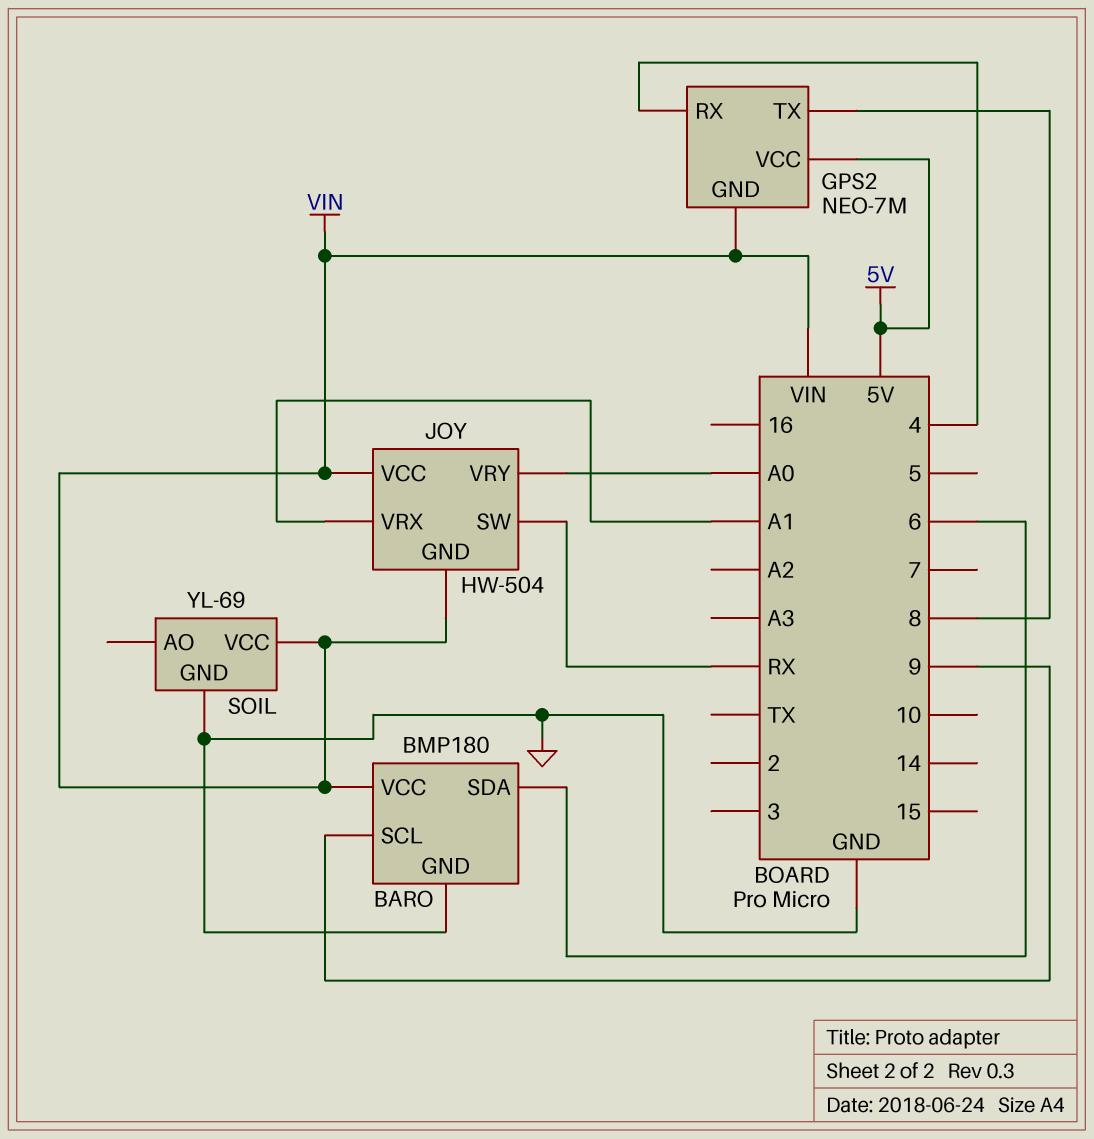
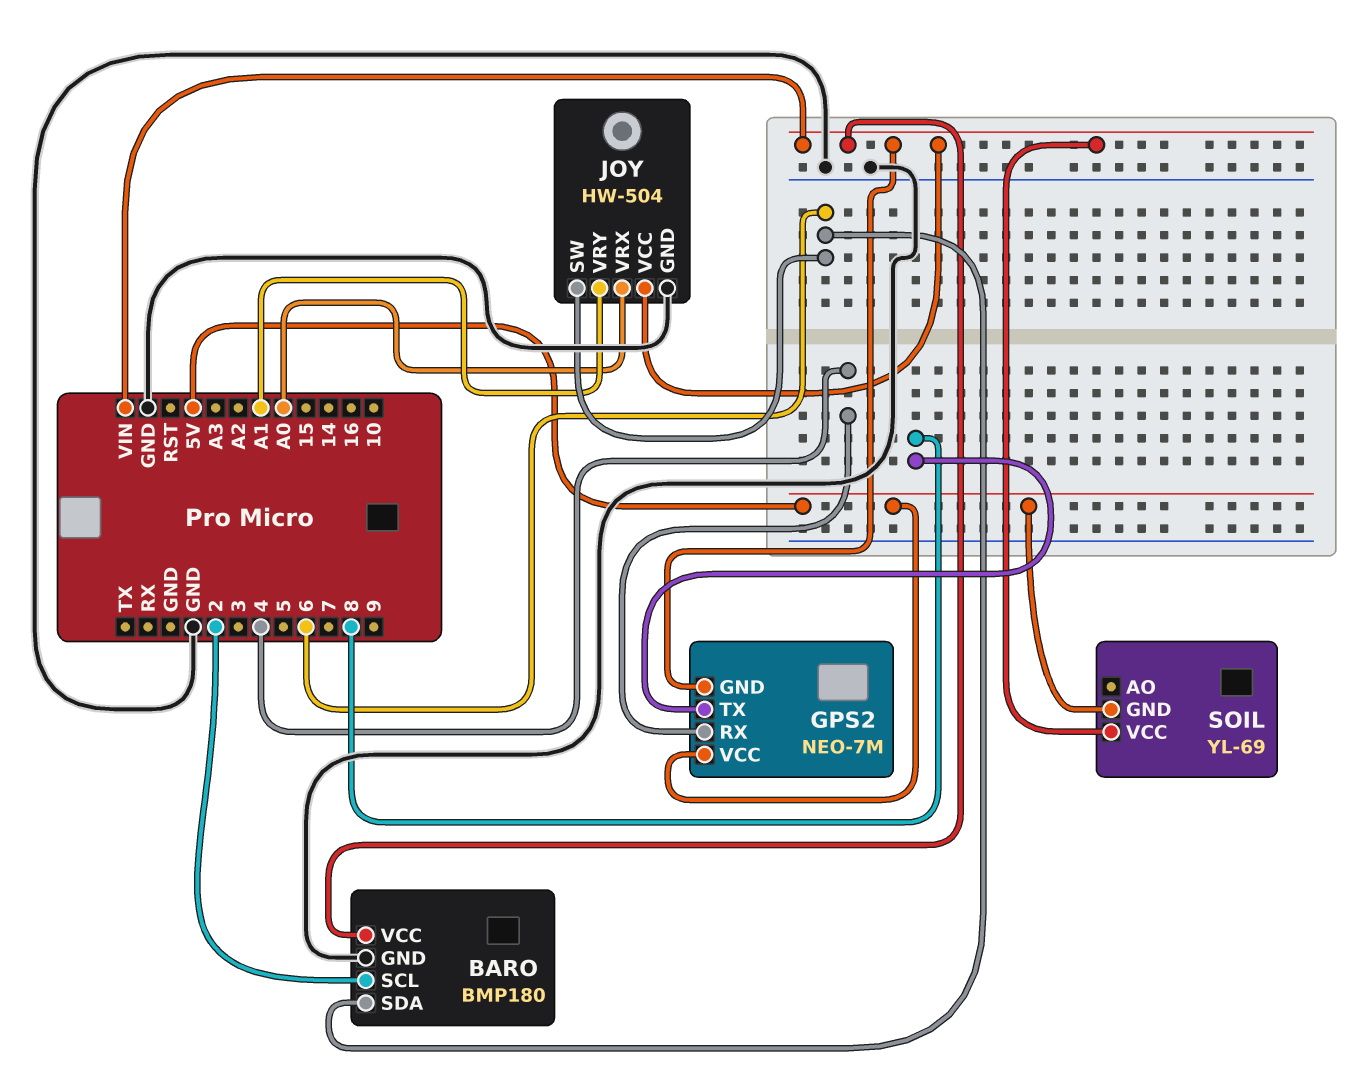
BARO pin SCL: 9 -> 2
JOY pin GND: VIN -> GND
JOY pin SW: RX -> 6
JOY pin VRX: A1 -> A0
JOY pin VRY: A0 -> A1
SOIL pin GND: GND -> 5V

